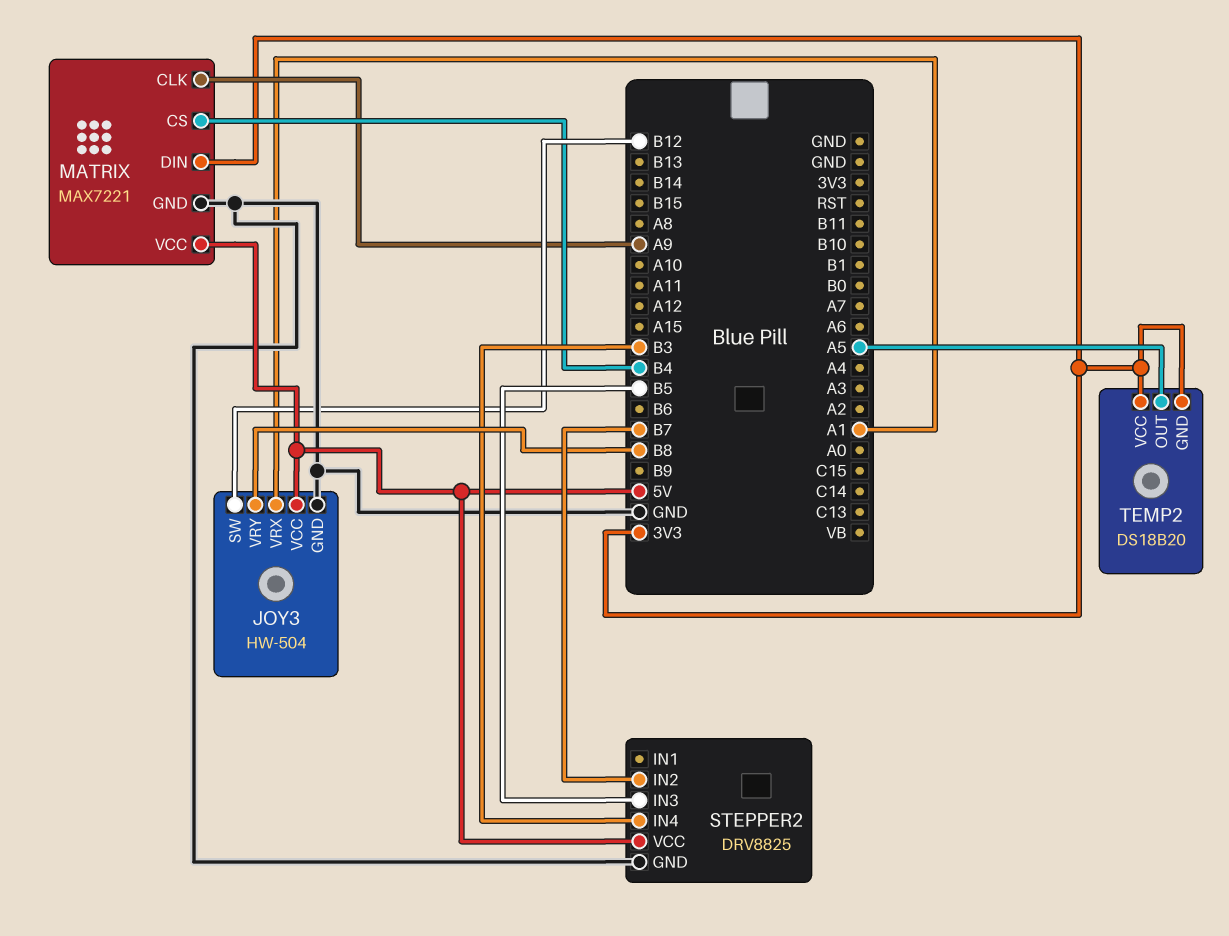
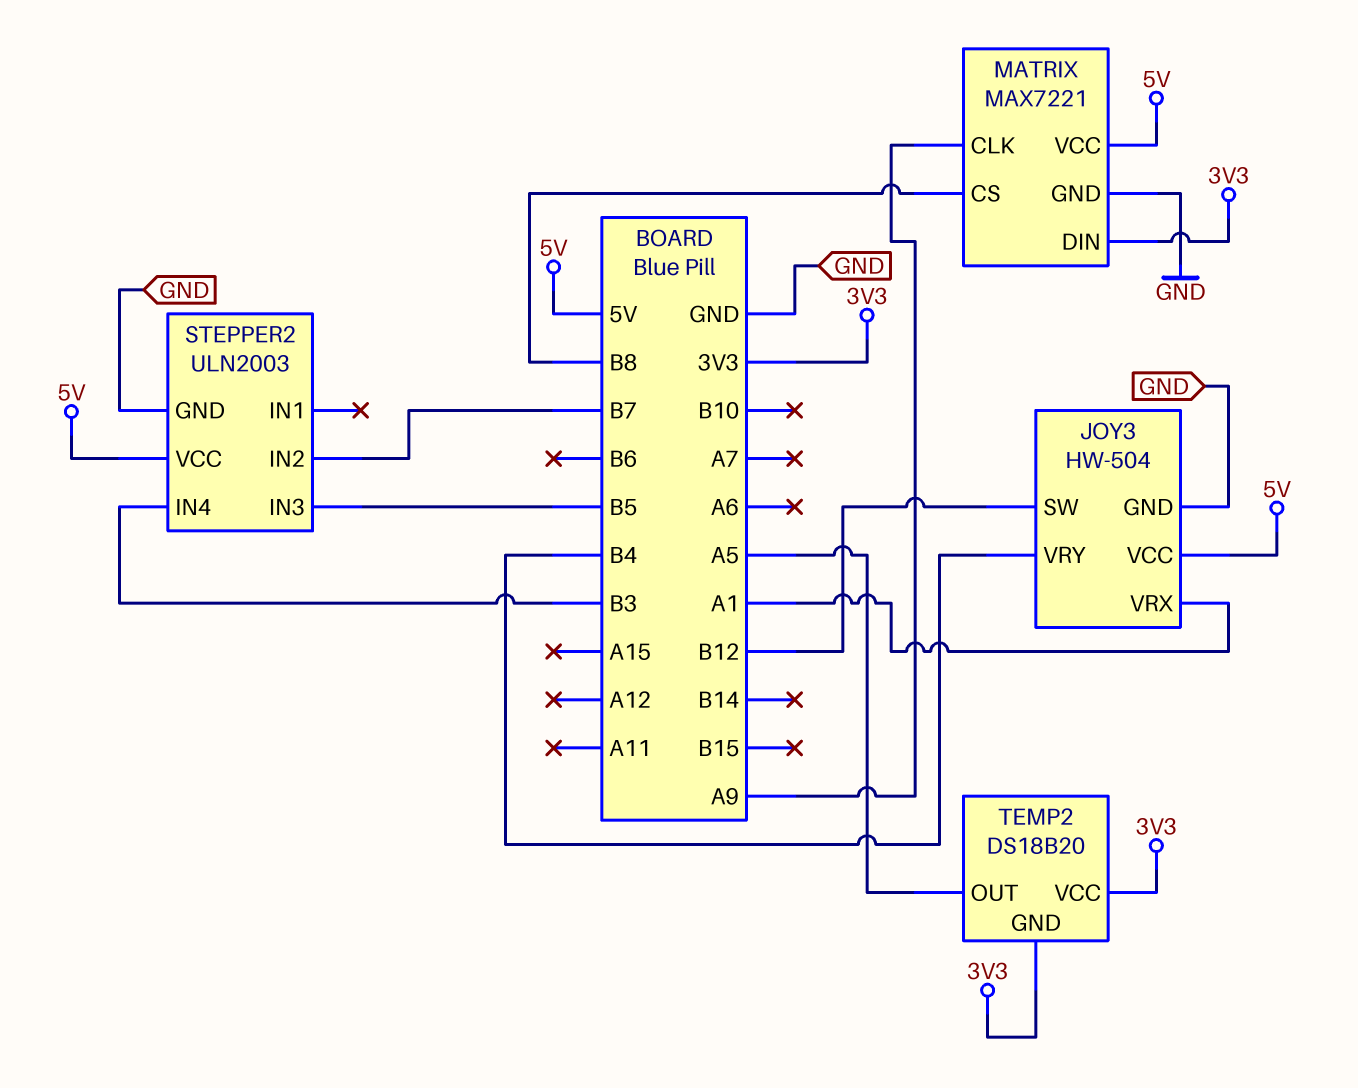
JOY3 pin VRY: B8 -> B4
MATRIX pin CS: B4 -> B8
STEPPER2: DRV8825 -> ULN2003

